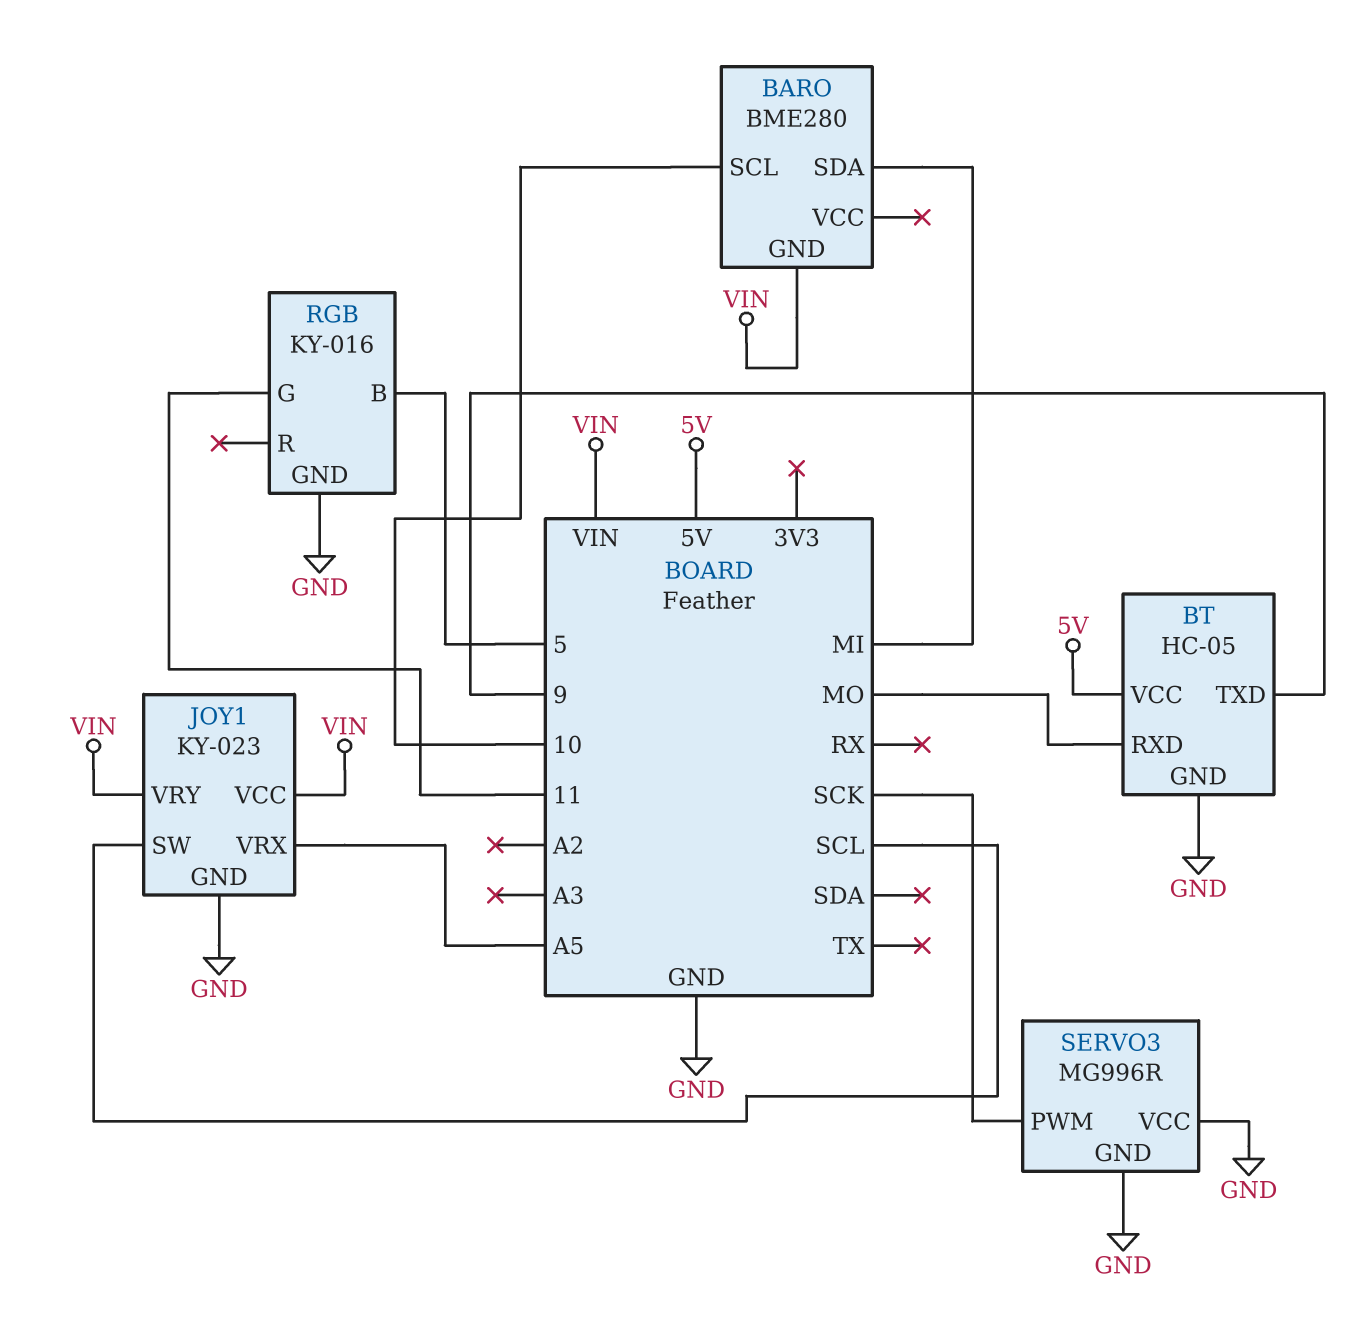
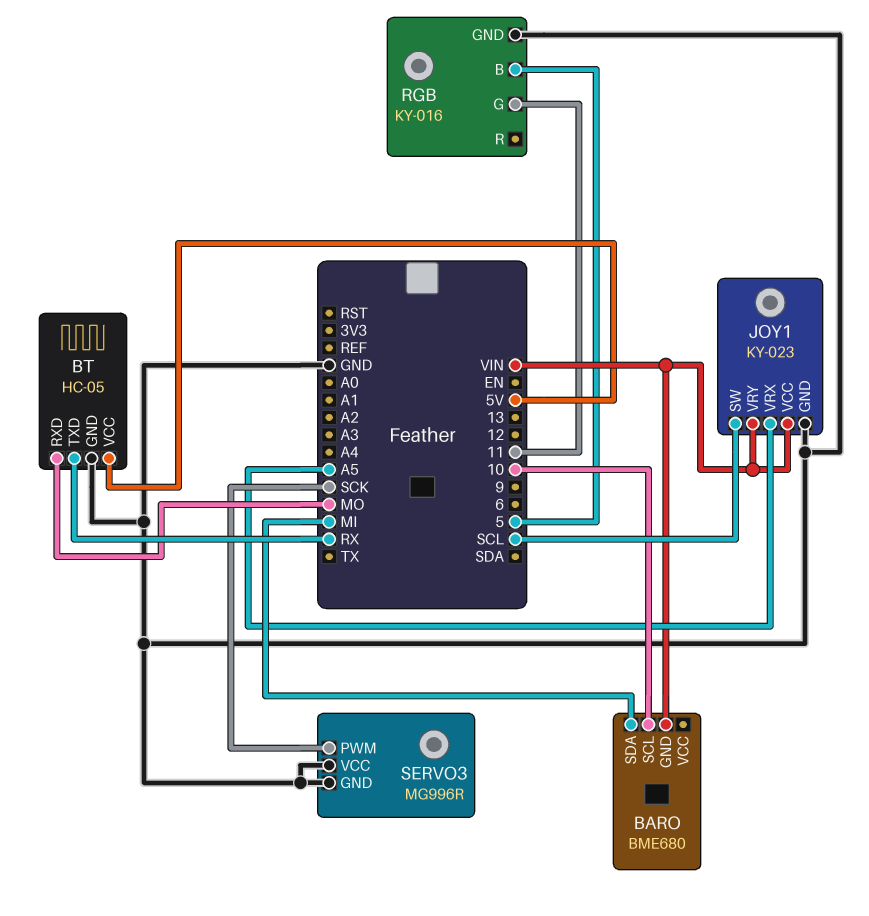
BARO: BME280 -> BME680
BT pin TXD: 9 -> RX

